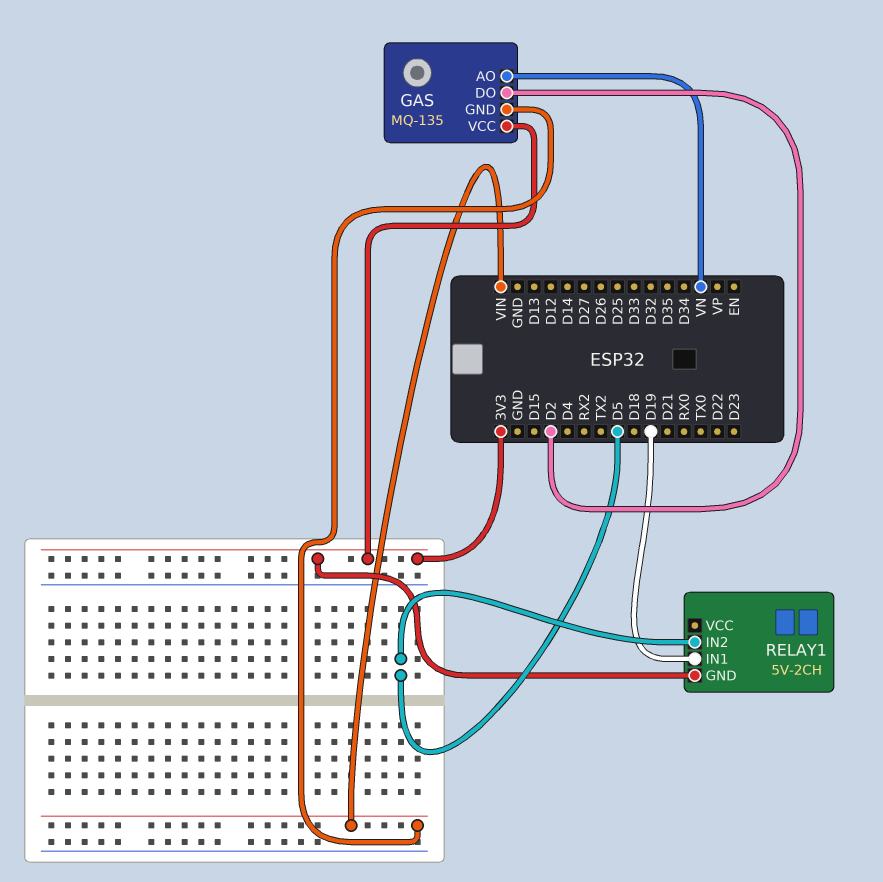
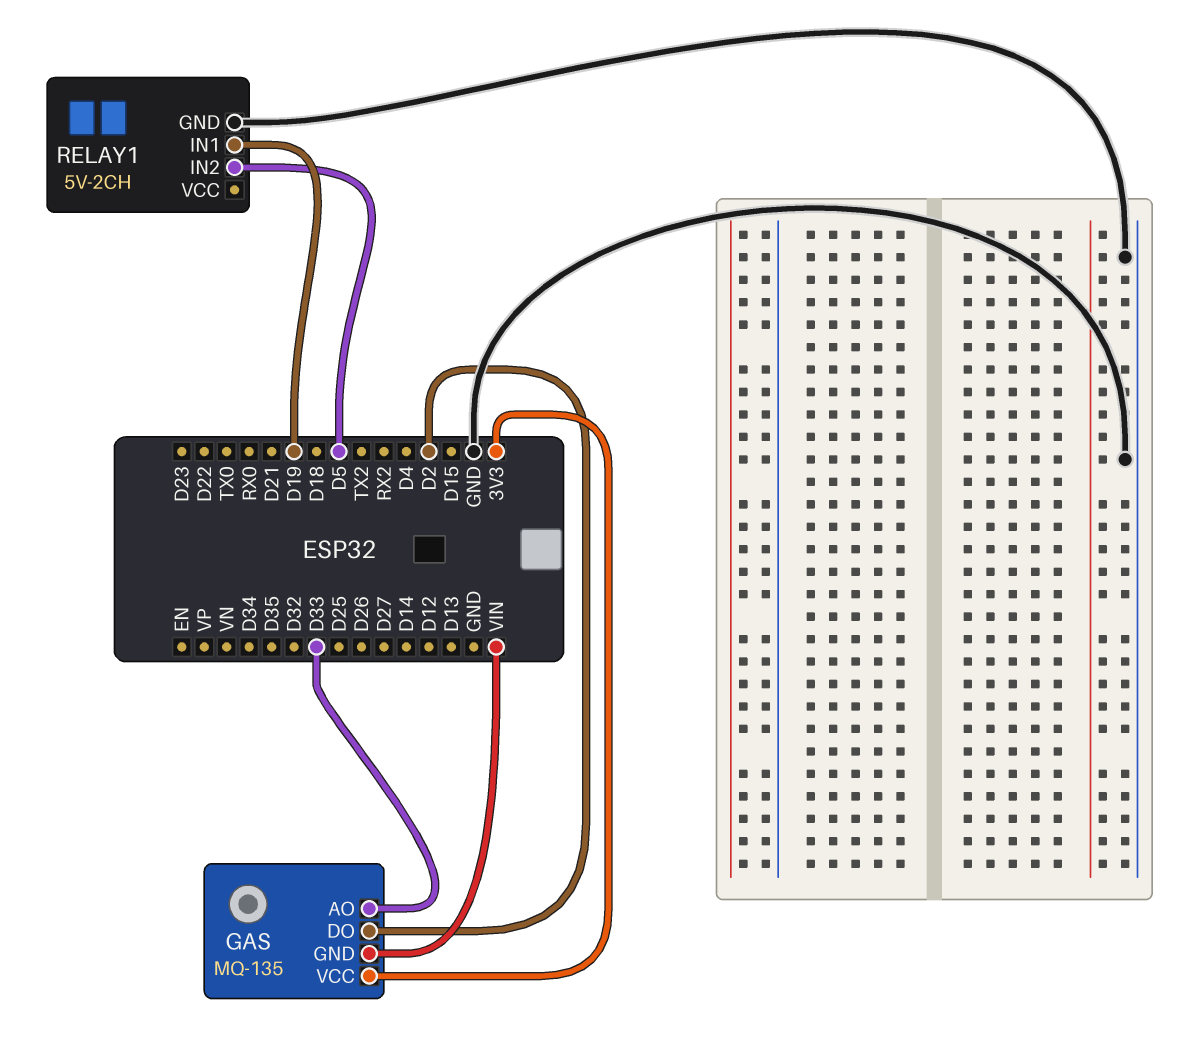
GAS pin AO: VN -> D33
RELAY1 pin GND: 3V3 -> GND

